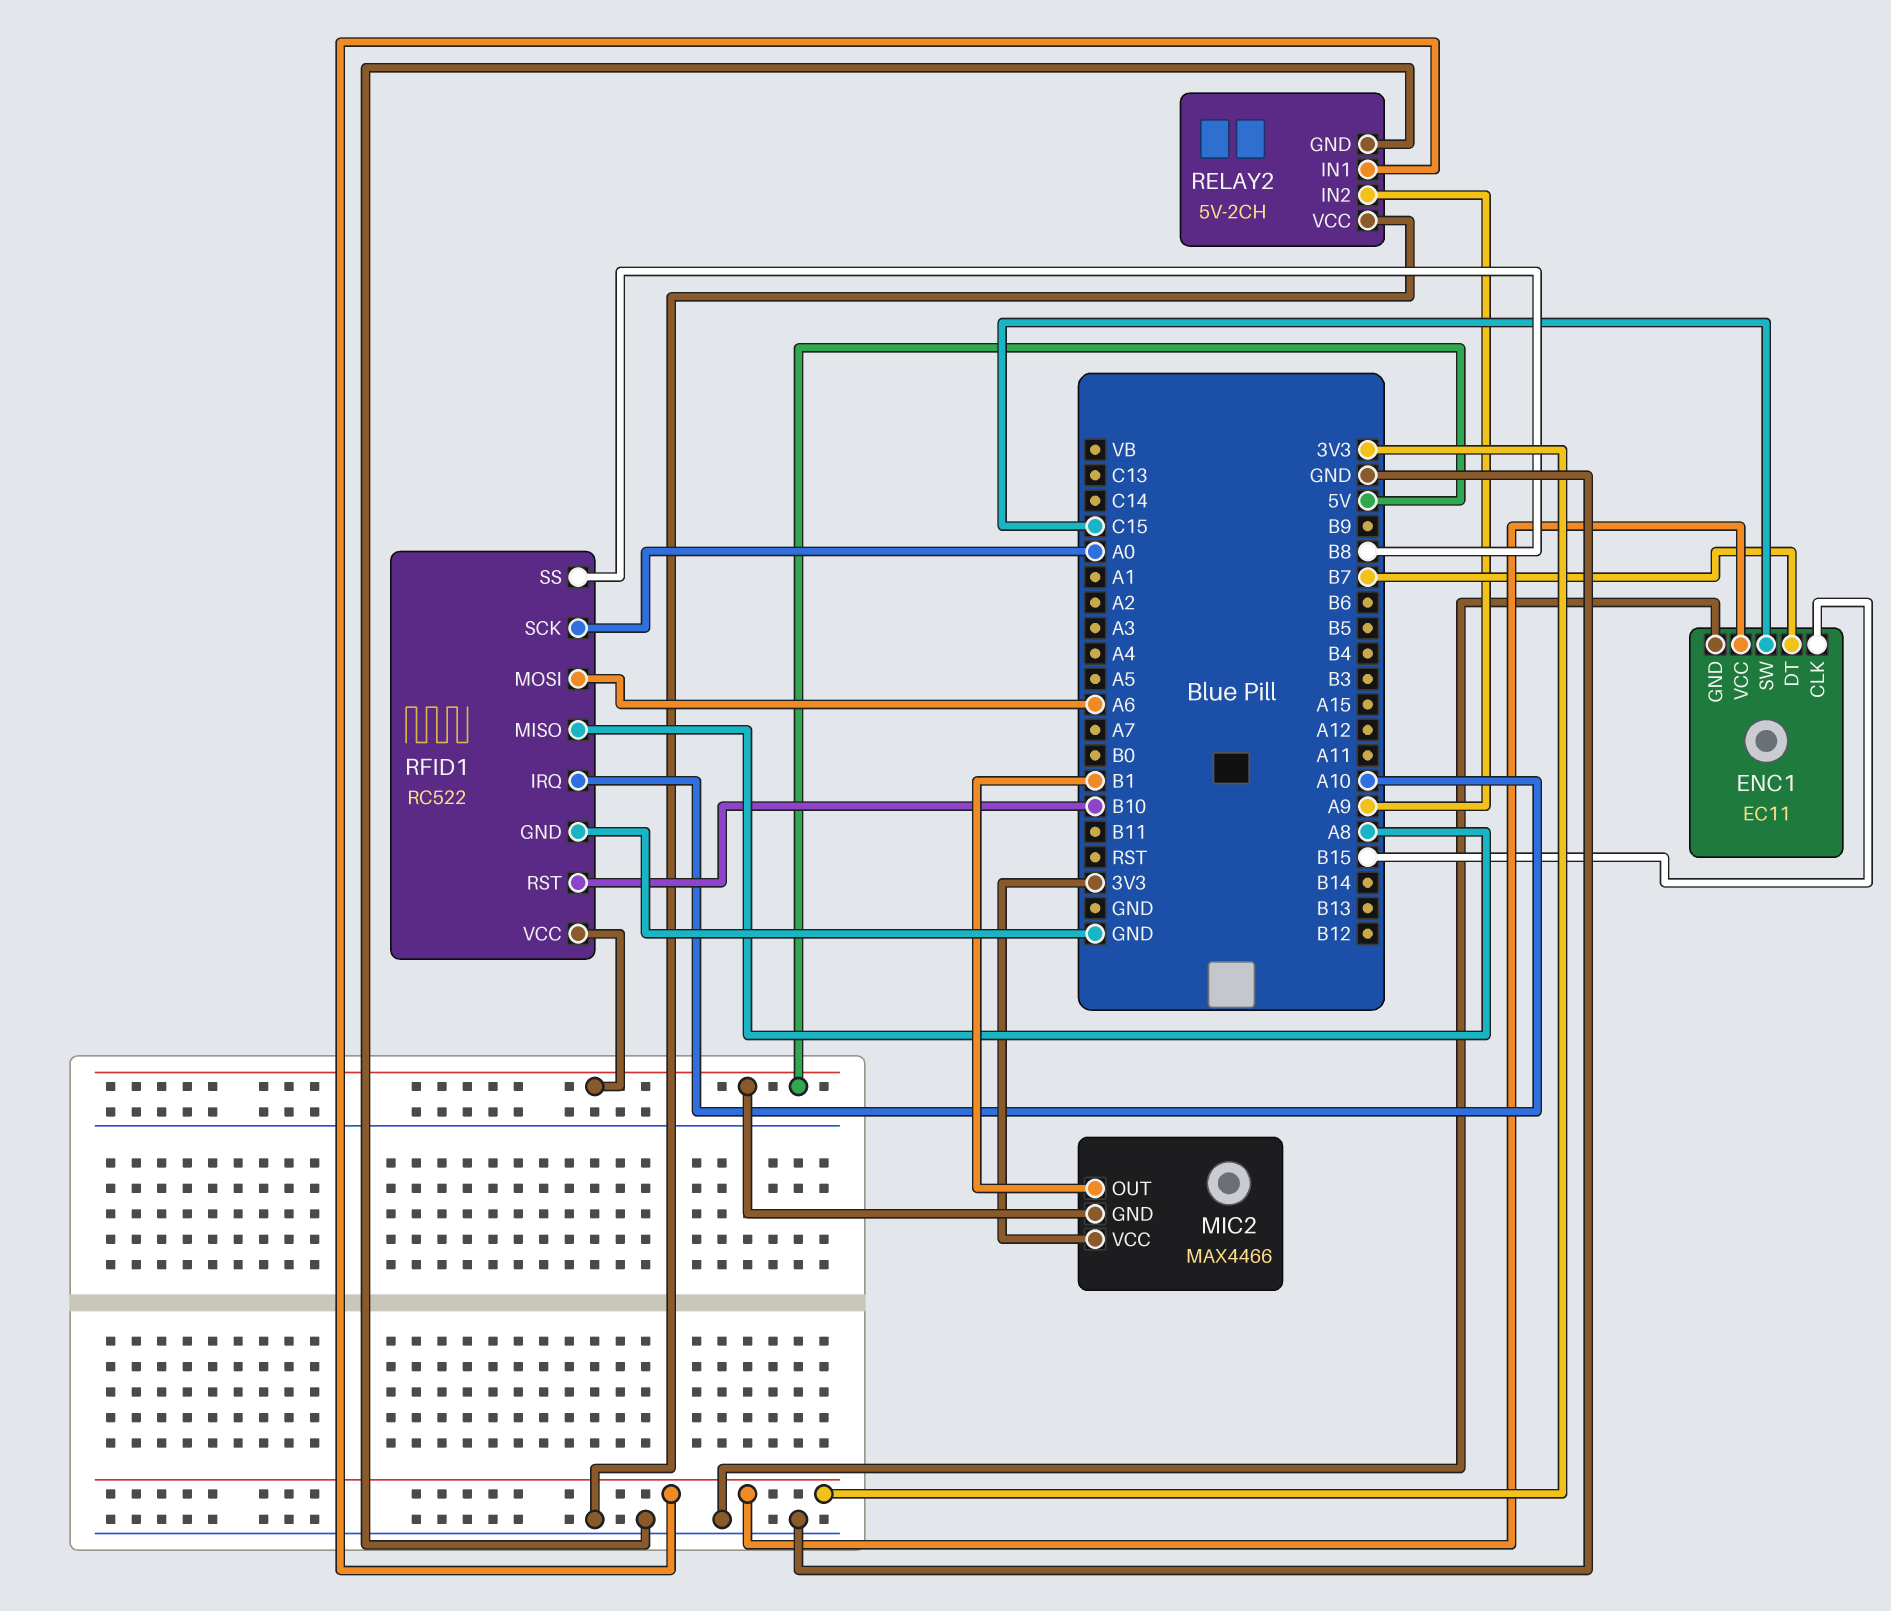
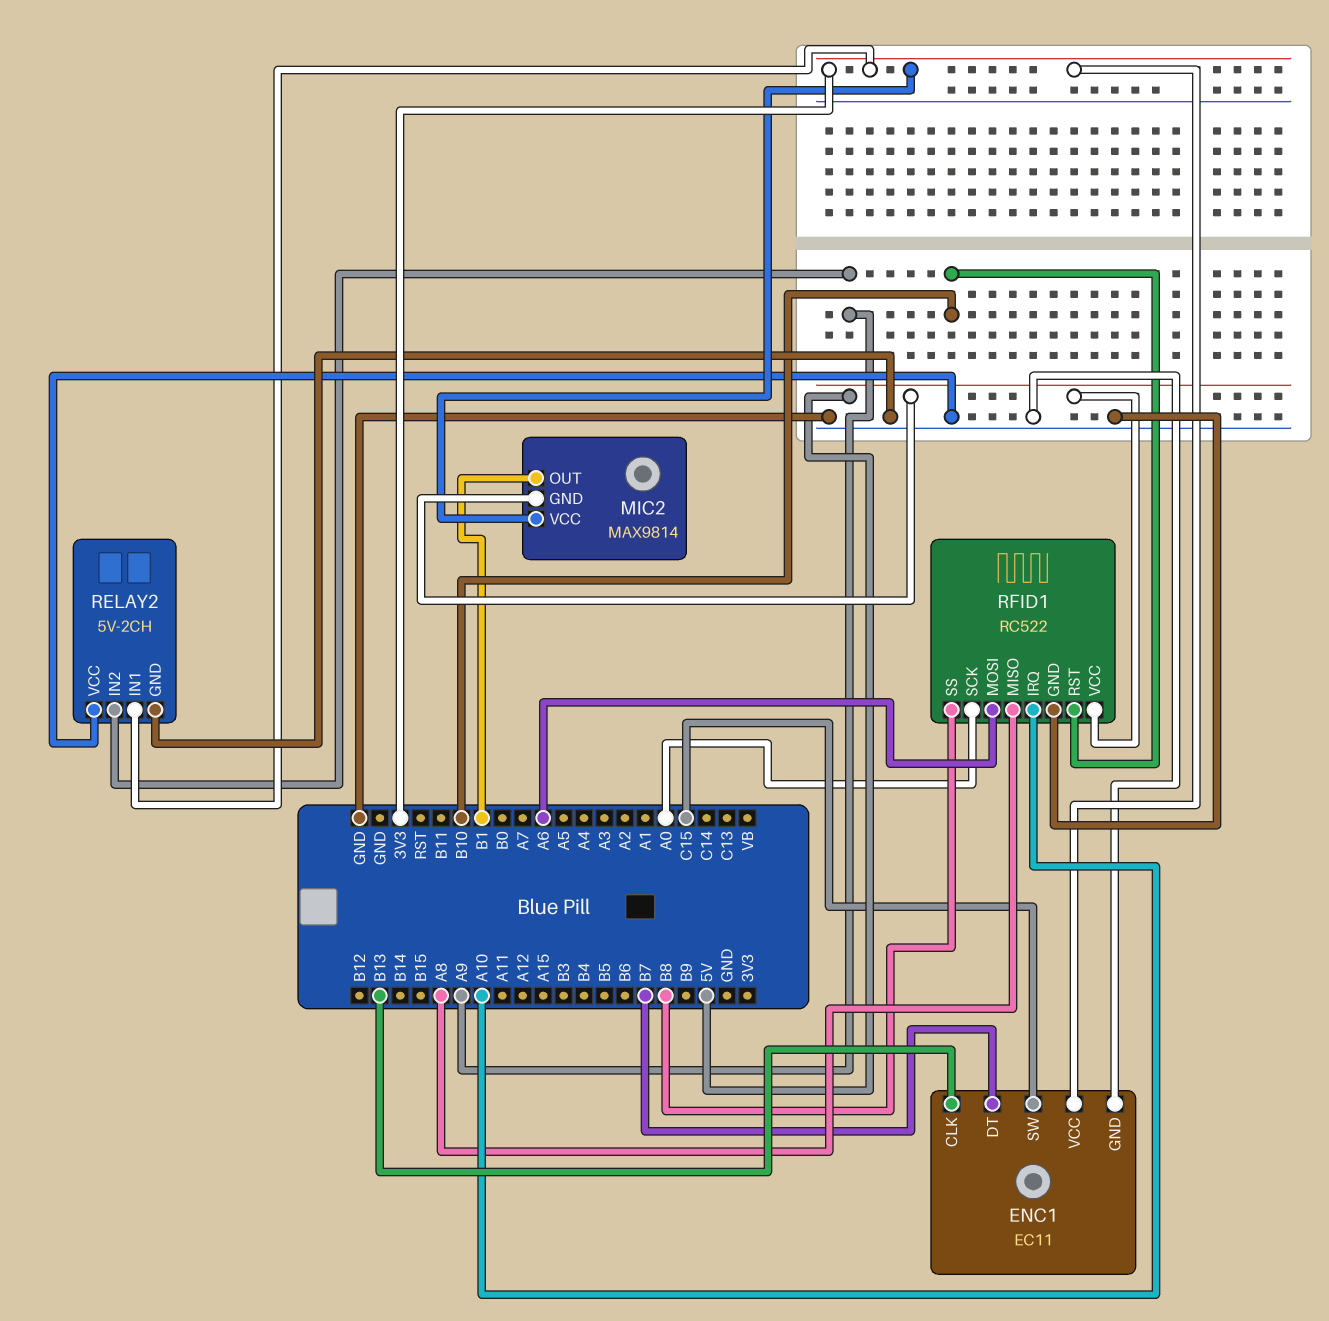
ENC1 pin CLK: B15 -> B13
MIC2: MAX4466 -> MAX9814

